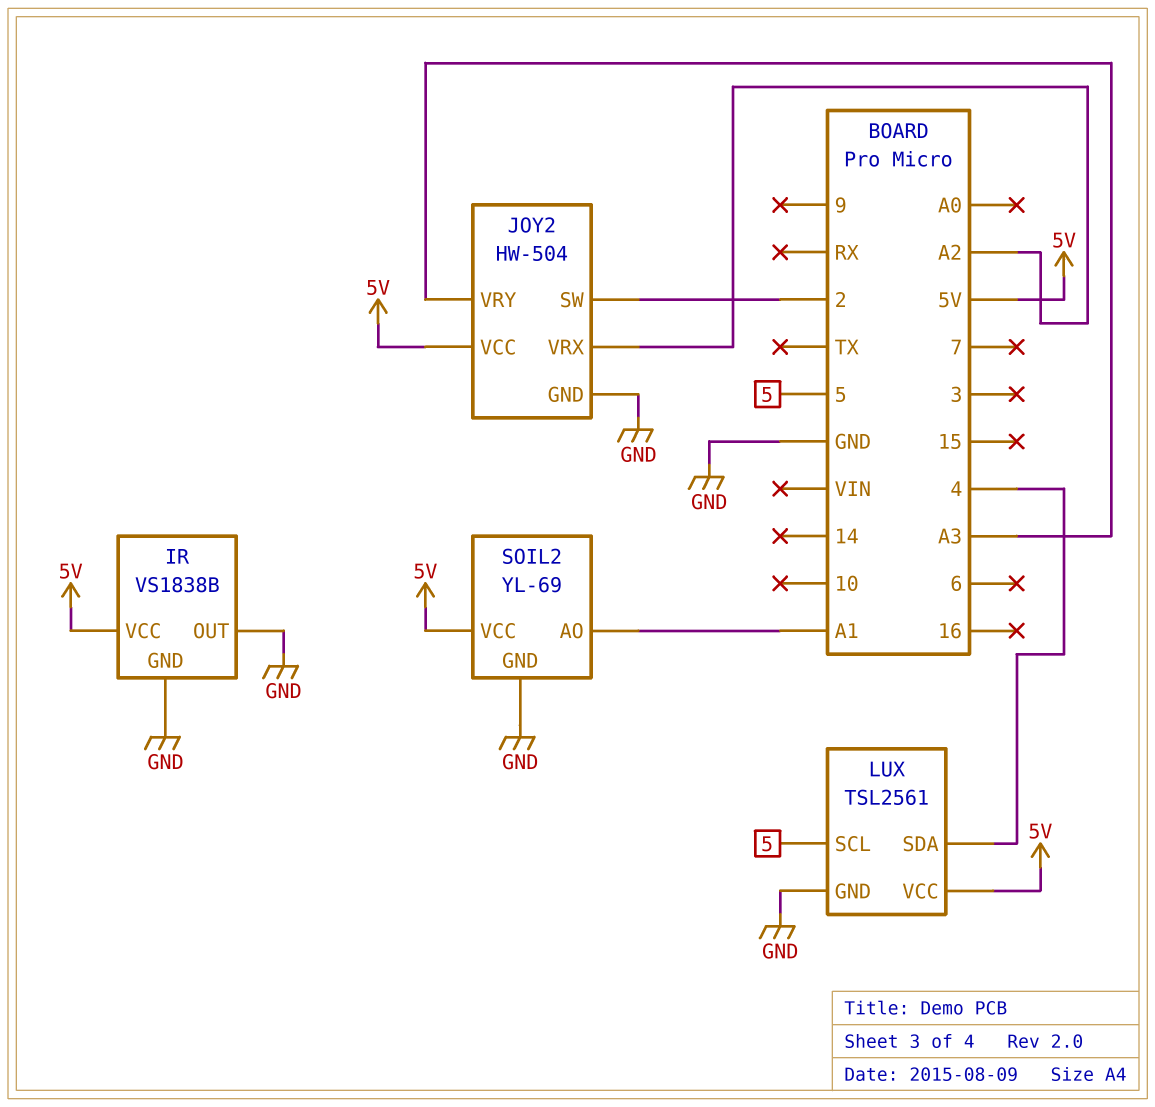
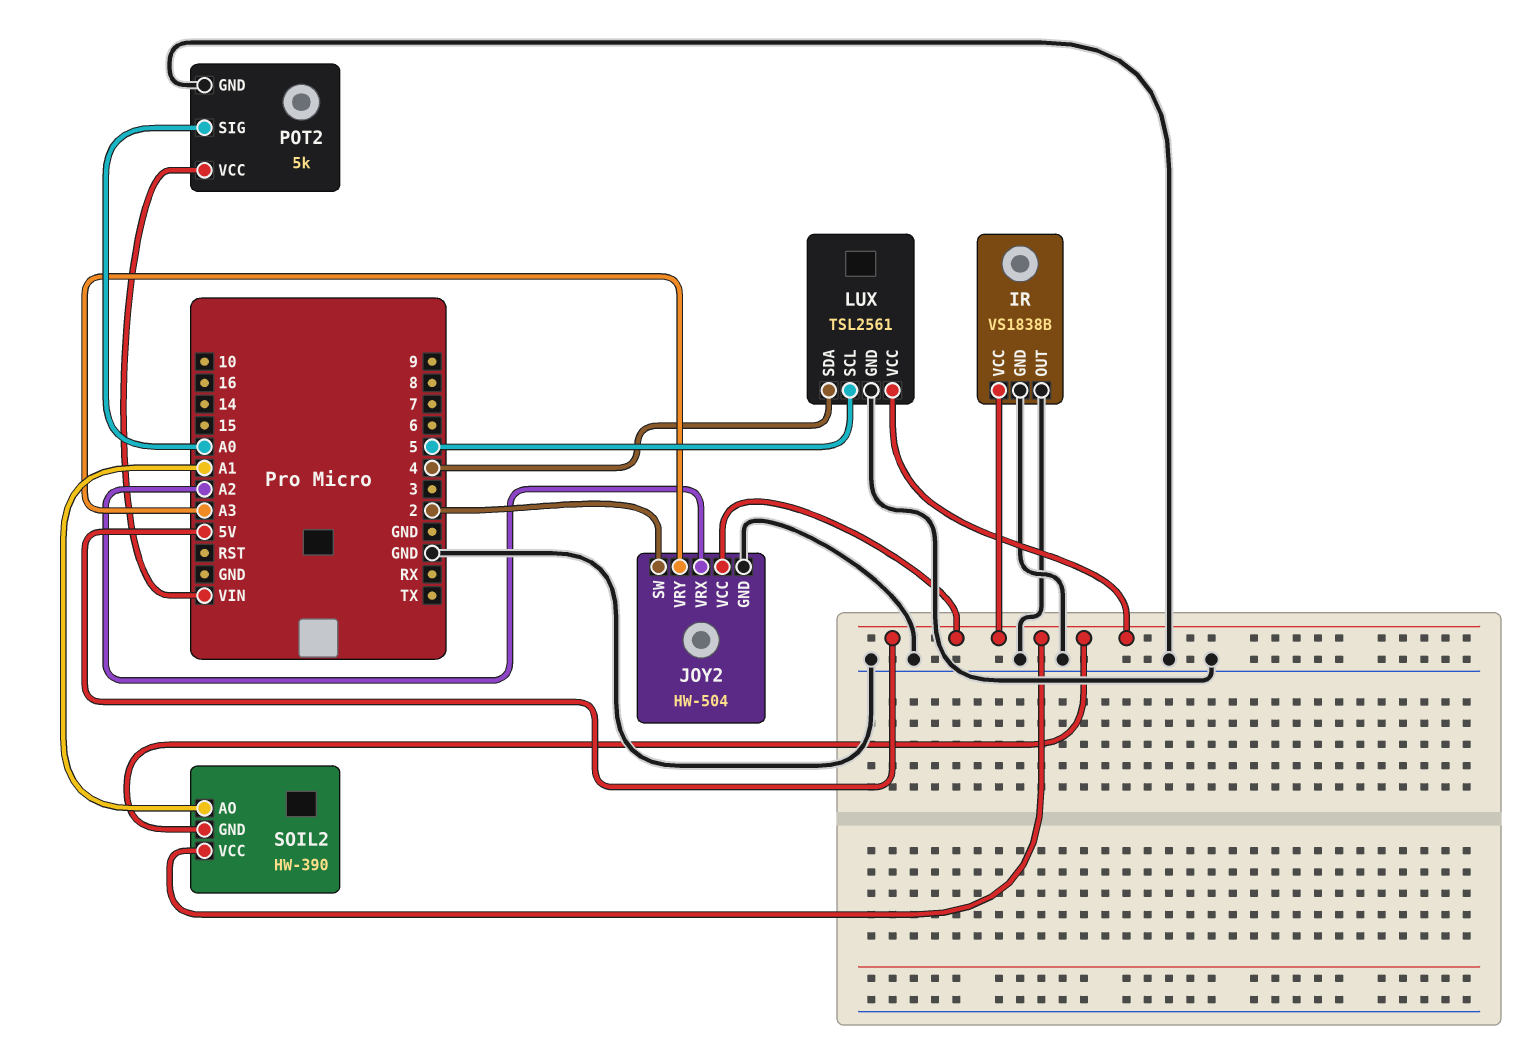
POT2: none -> 5k
POT2 pin GND: none -> GND
POT2 pin SIG: none -> A0
POT2 pin VCC: none -> VIN
SOIL2: YL-69 -> HW-390
SOIL2 pin GND: GND -> 5V

